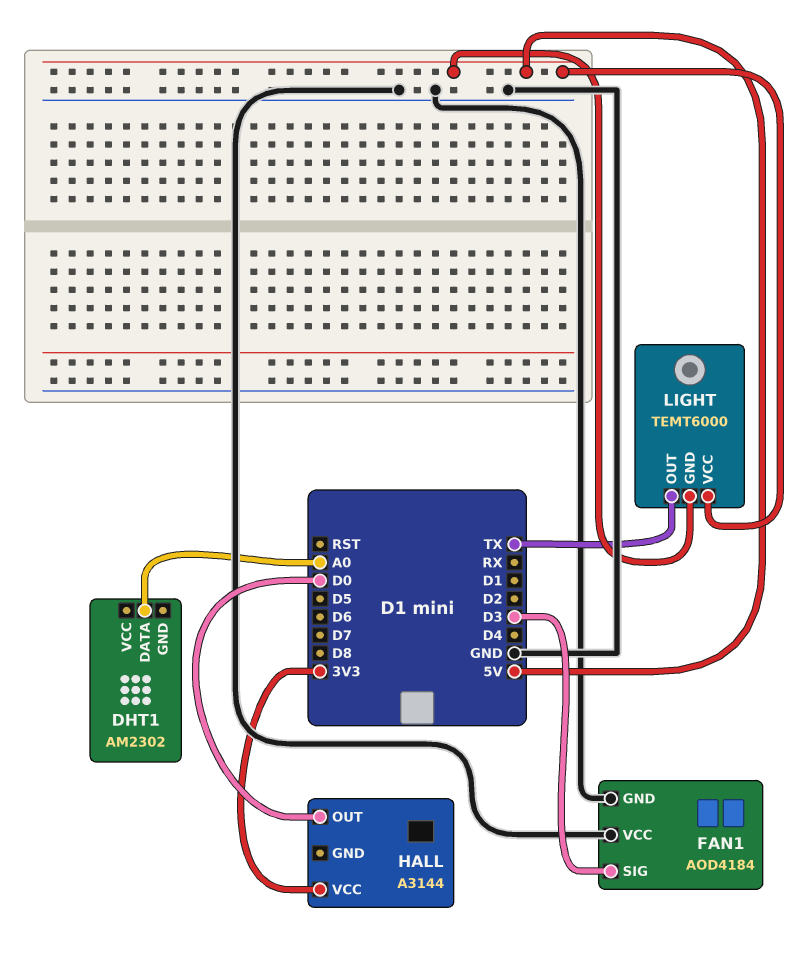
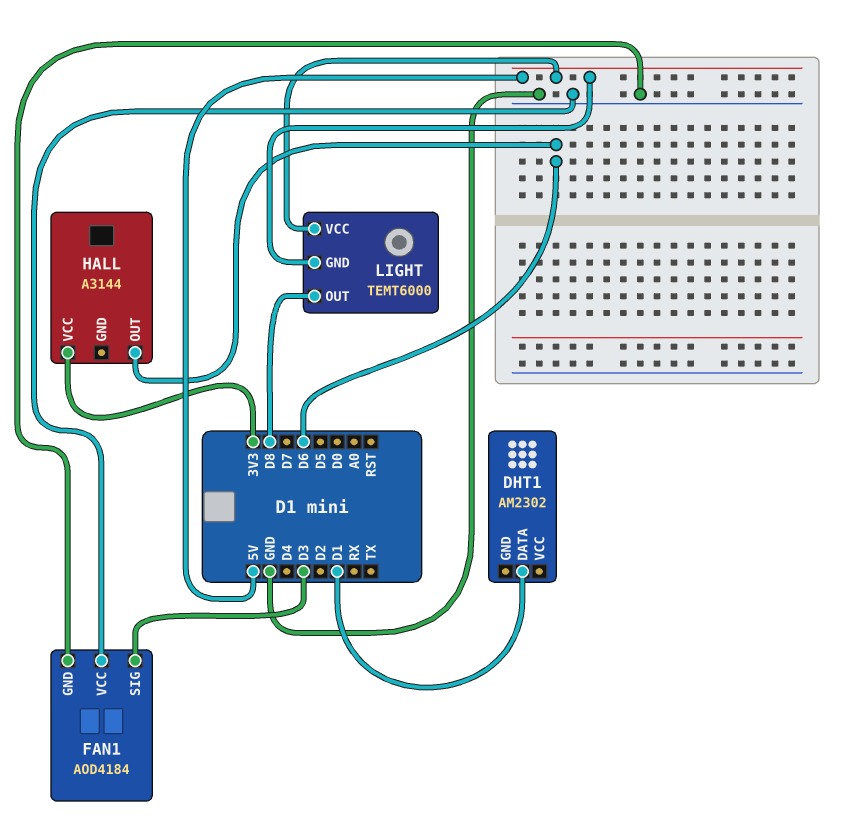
DHT1 pin DATA: A0 -> D1
HALL pin OUT: D0 -> D6
LIGHT pin OUT: TX -> D8

